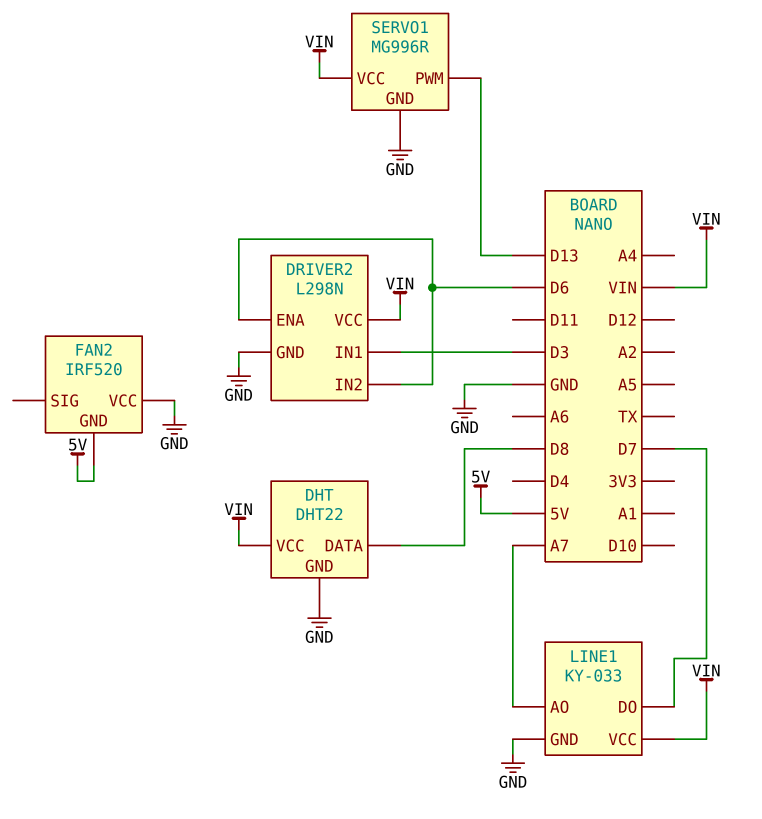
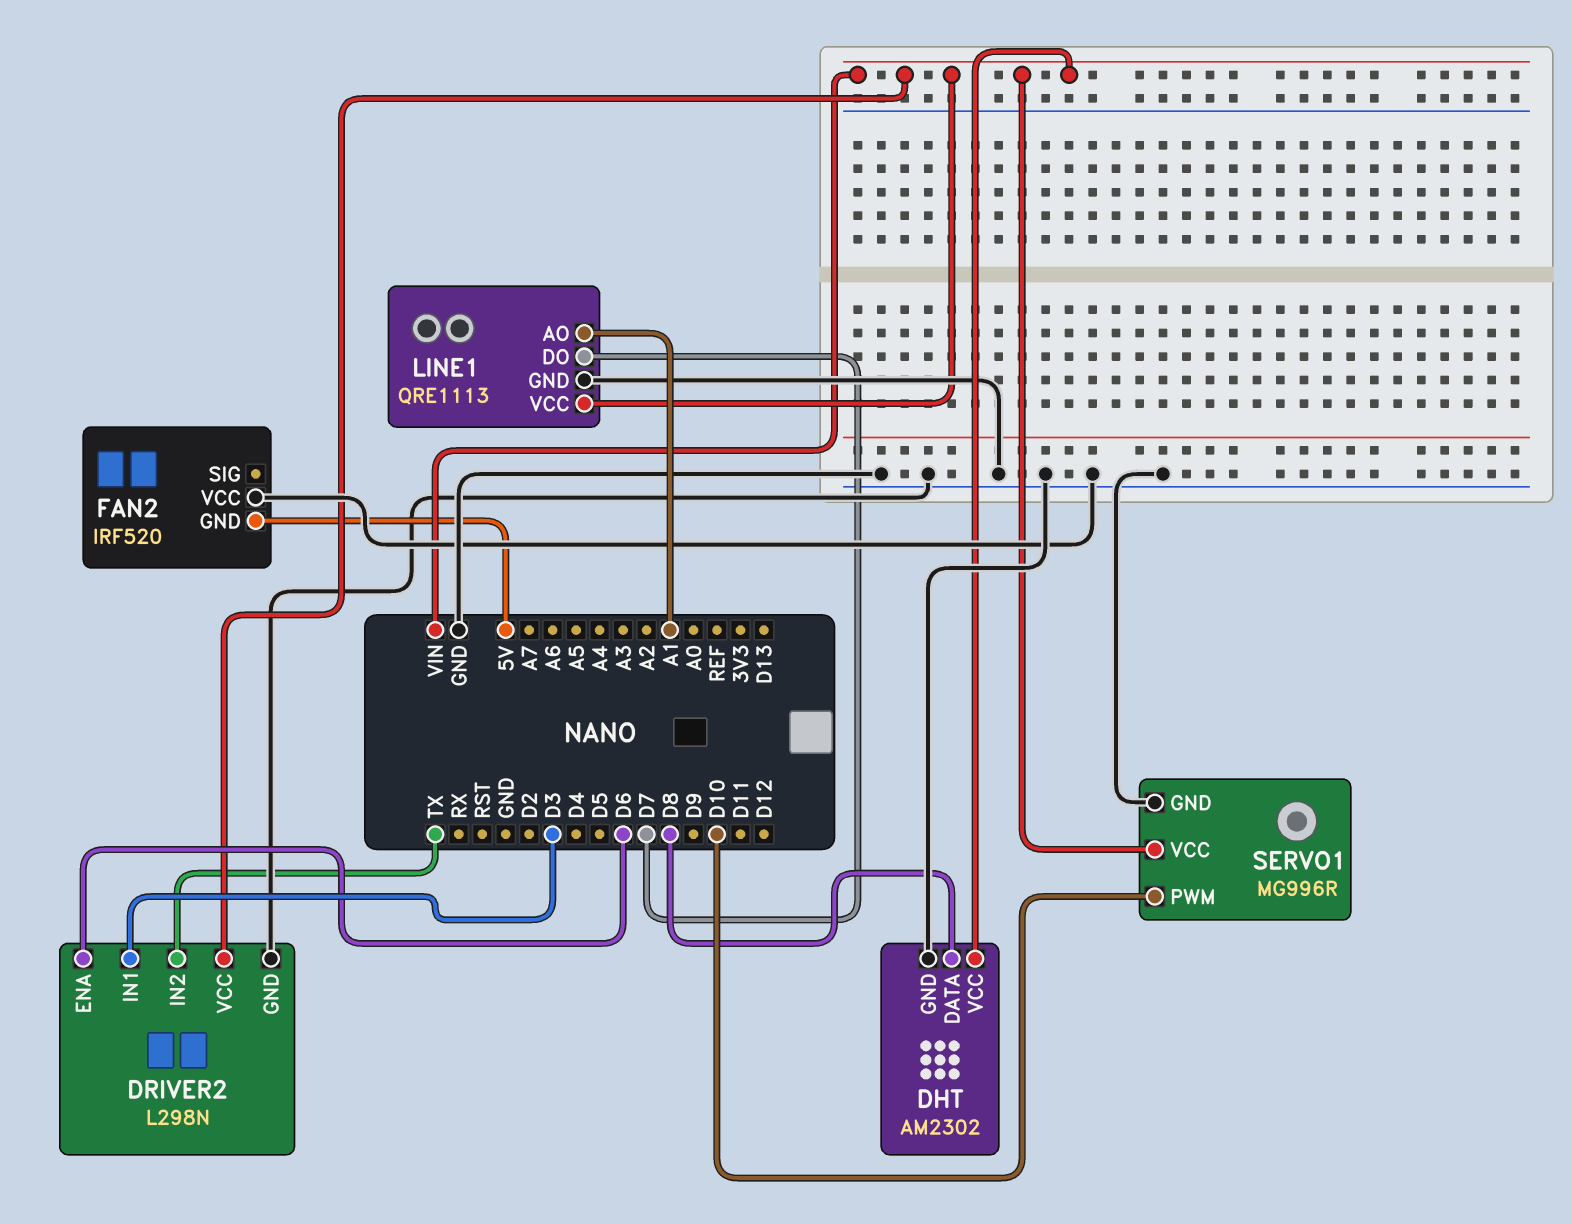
DHT: DHT22 -> AM2302
DRIVER2 pin IN2: D6 -> TX
LINE1: KY-033 -> QRE1113
LINE1 pin AO: A7 -> A1
SERVO1 pin PWM: D13 -> D10

